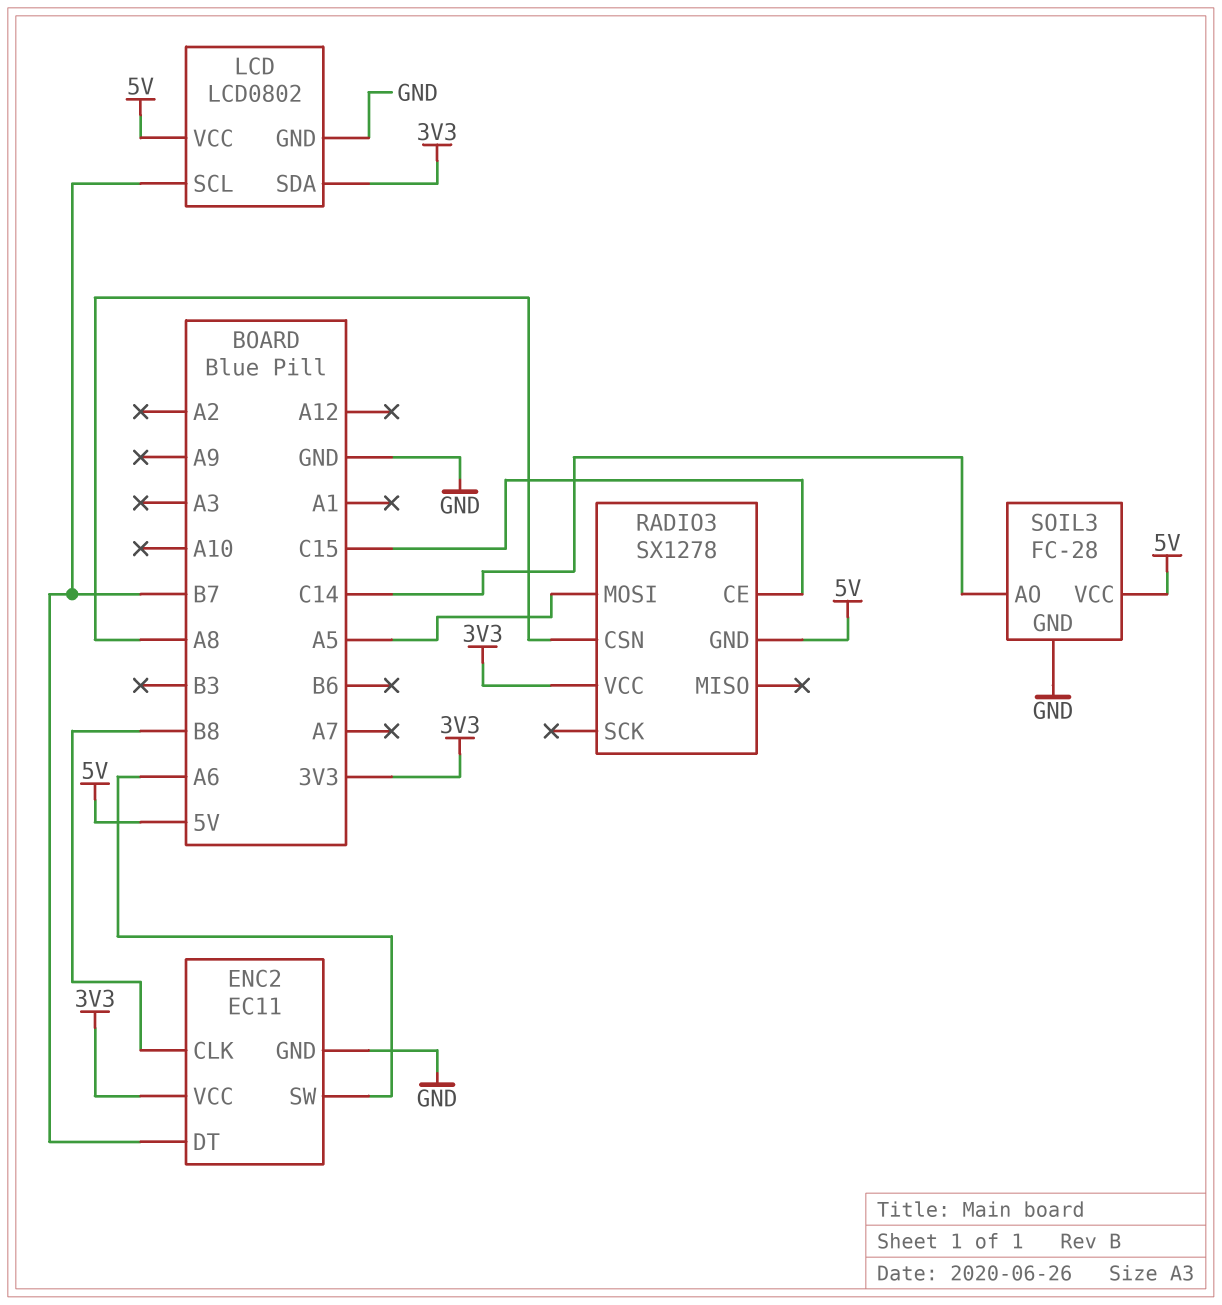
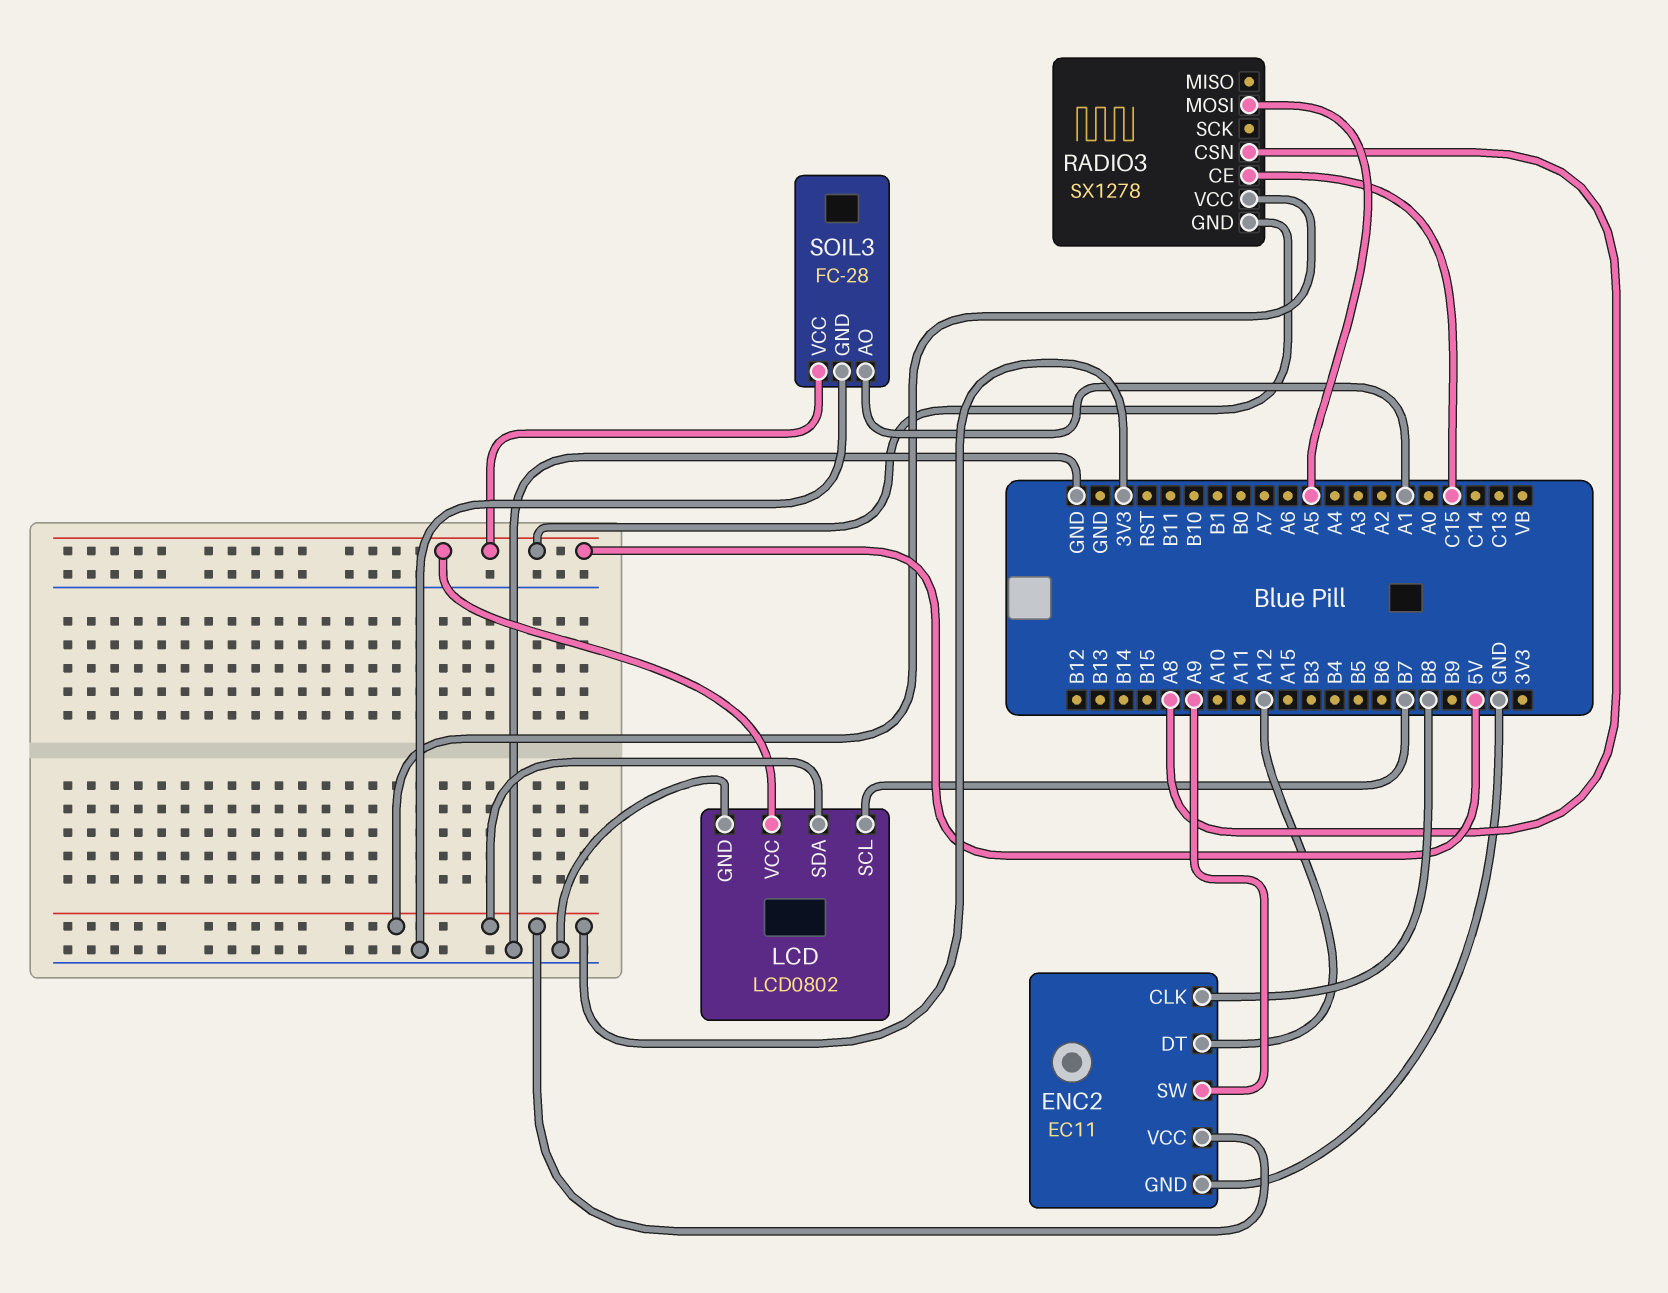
ENC2 pin DT: B7 -> A12
ENC2 pin SW: A6 -> A9
SOIL3 pin AO: C14 -> A1

